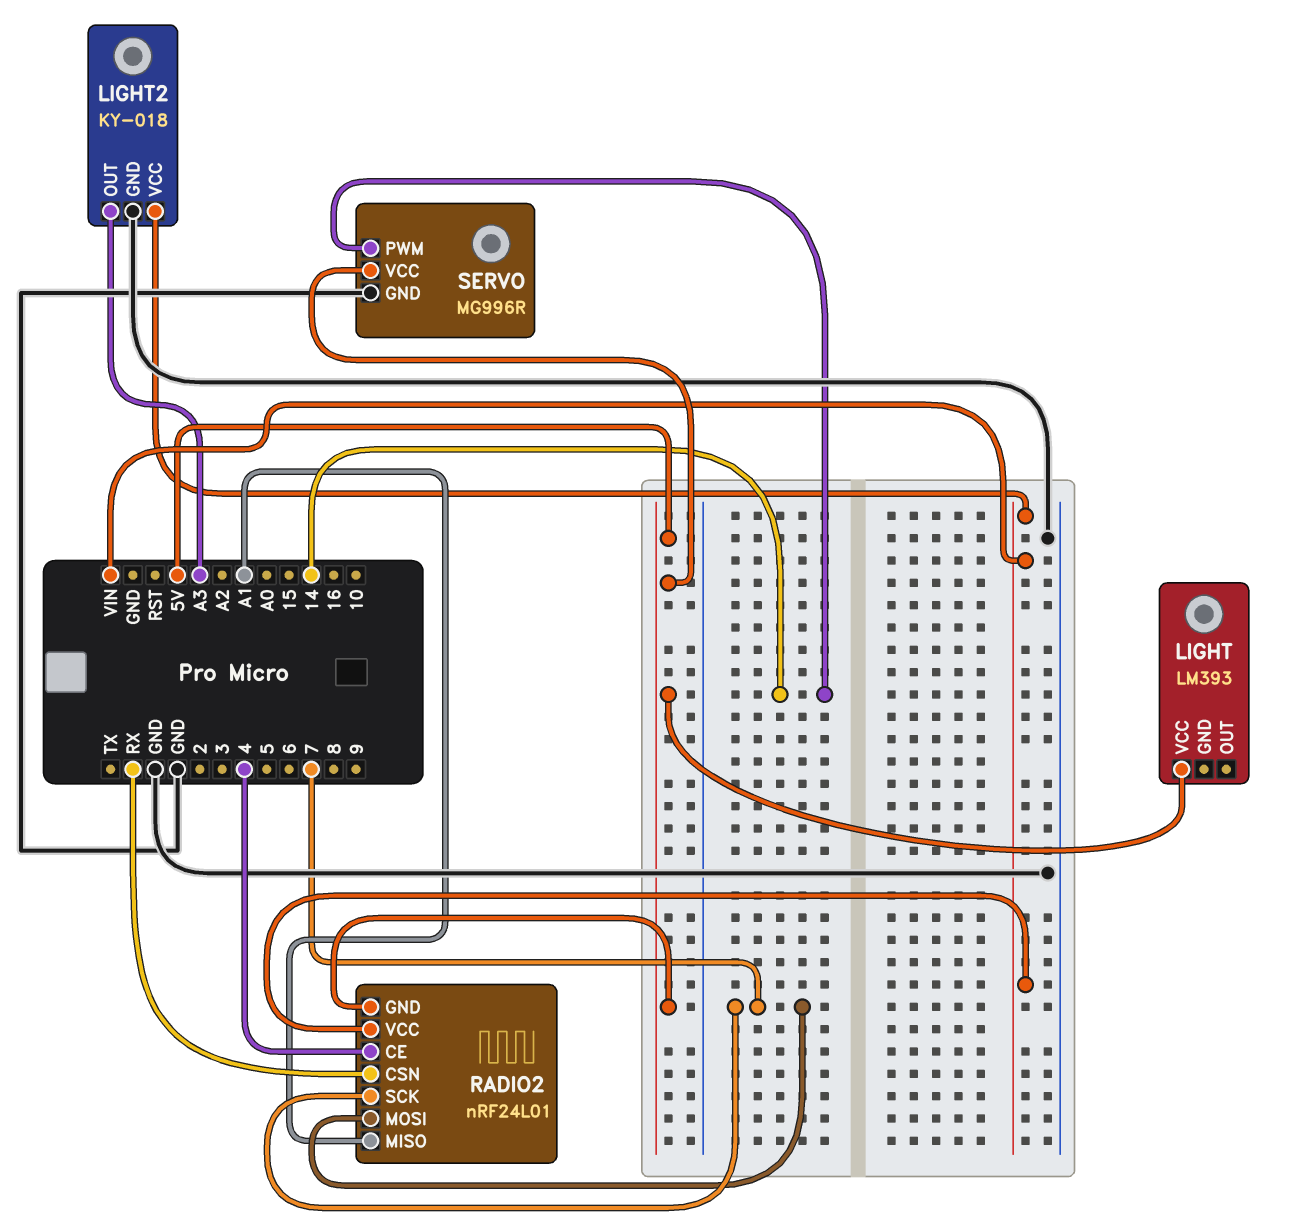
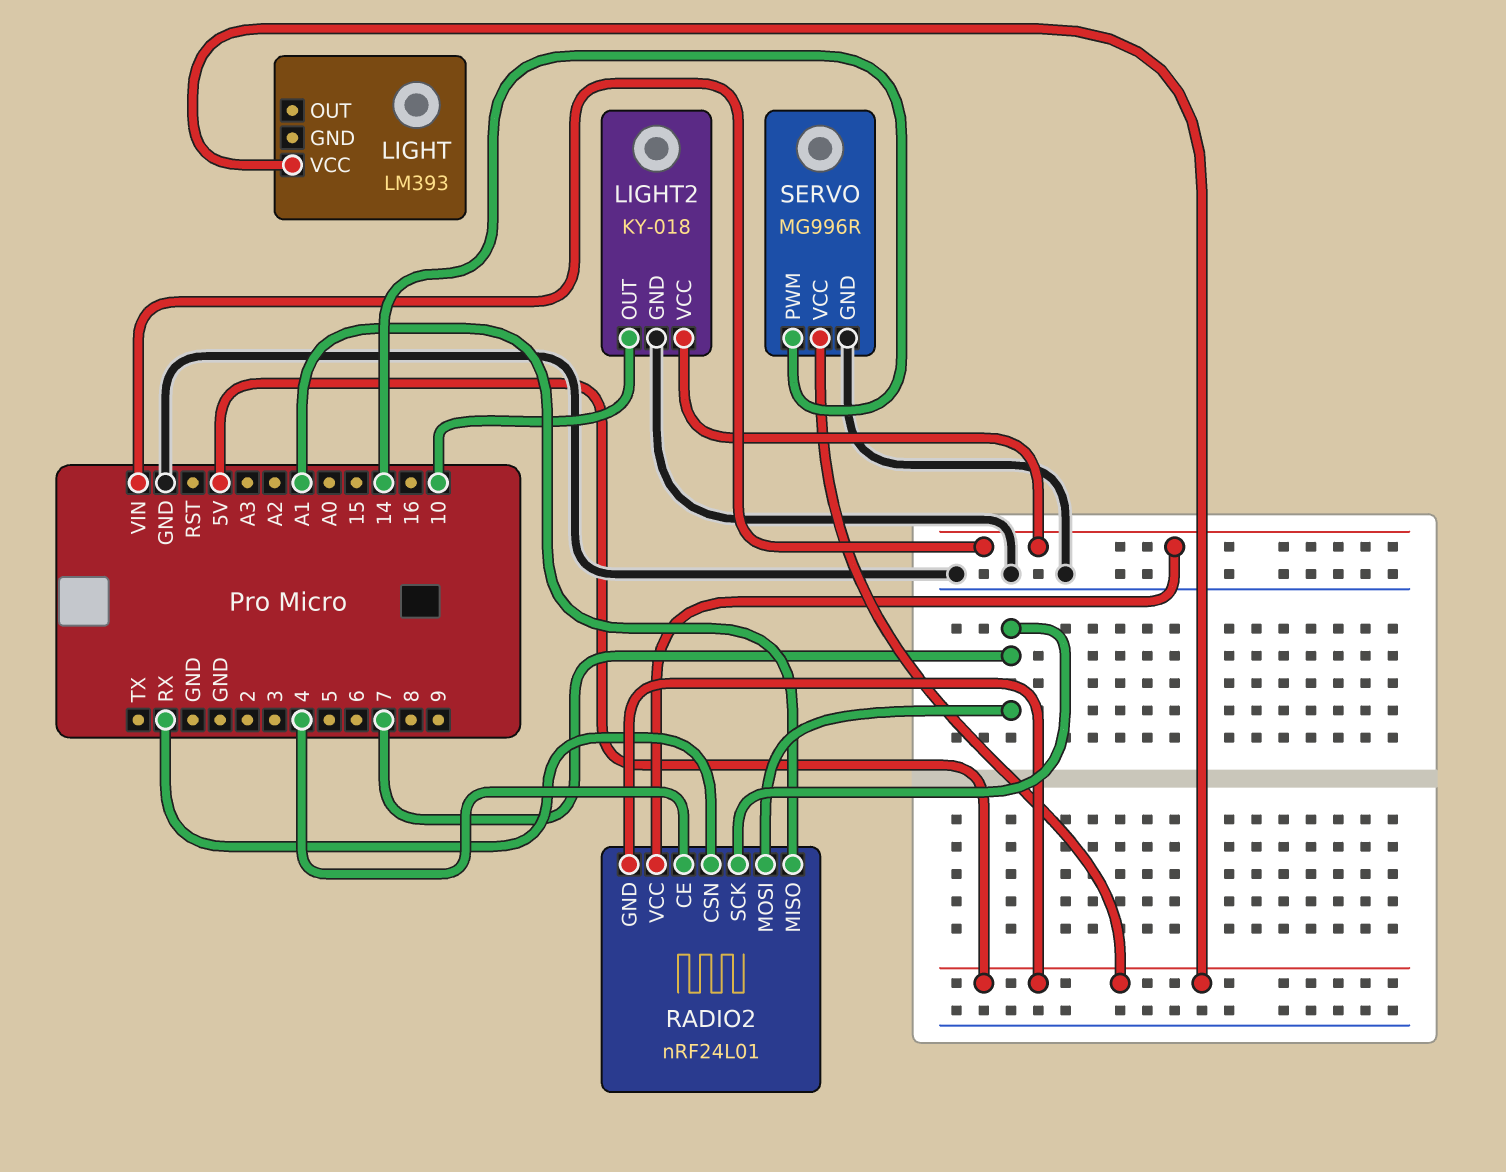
LIGHT2 pin OUT: A3 -> 10

